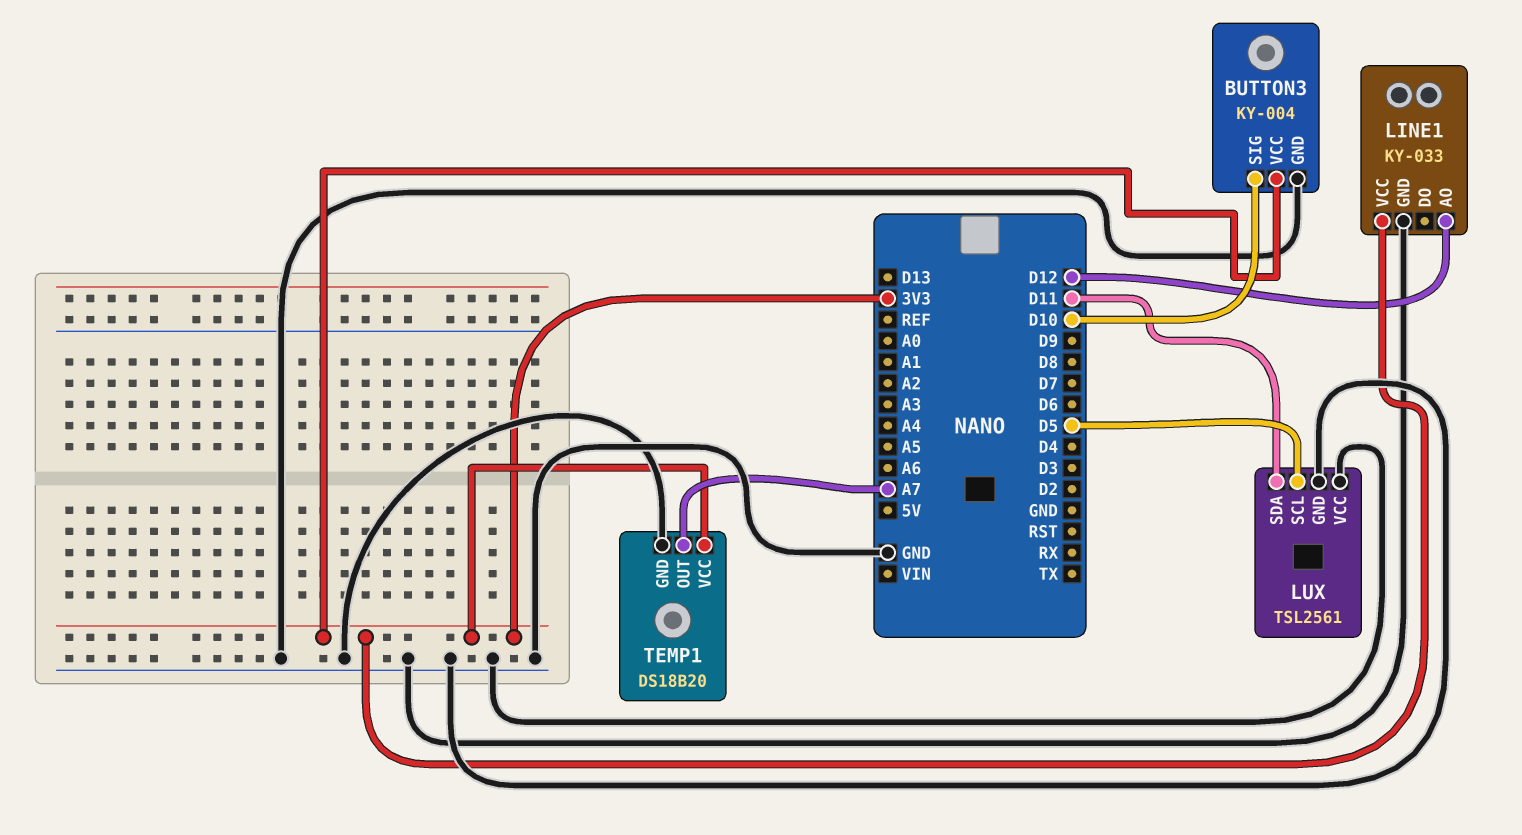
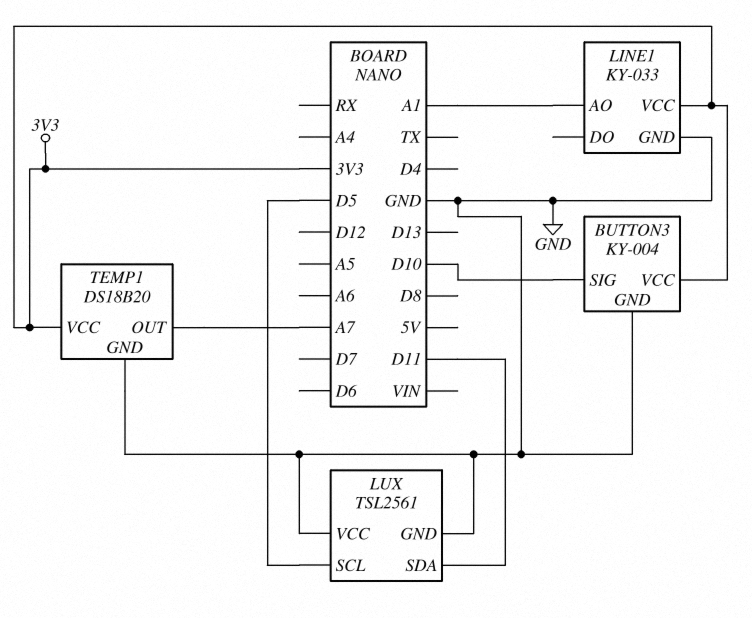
LINE1 pin AO: D12 -> A1

